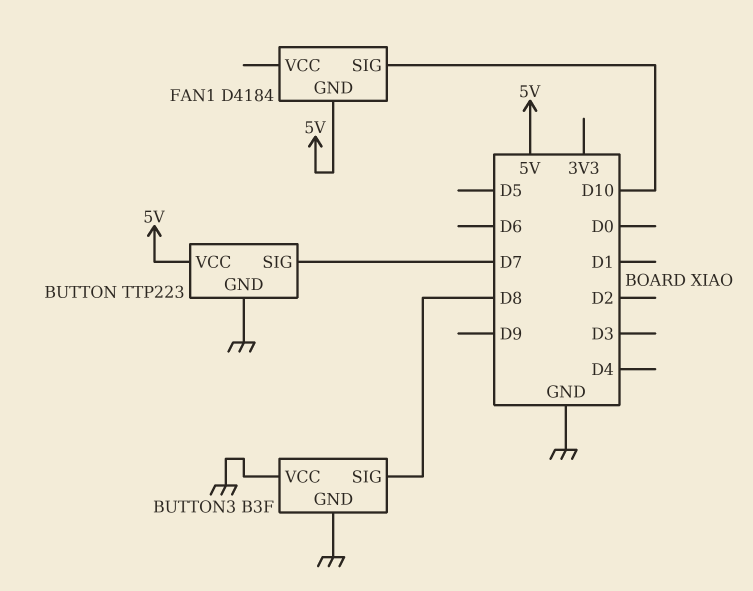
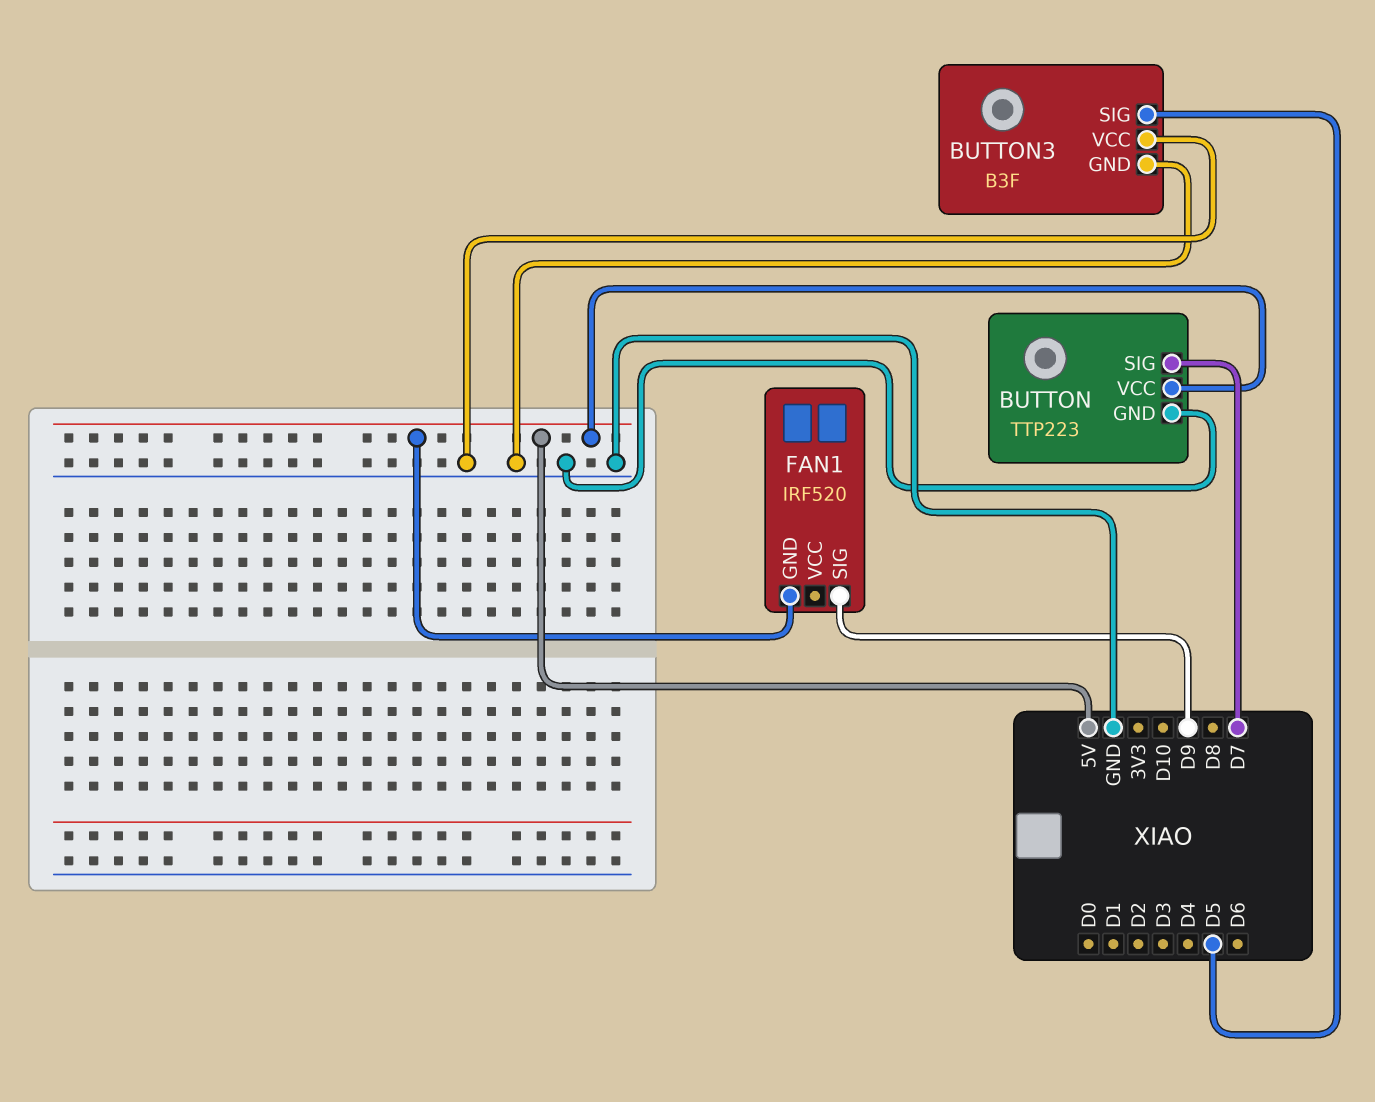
BUTTON3 pin SIG: D8 -> D5
FAN1: D4184 -> IRF520
FAN1 pin SIG: D10 -> D9

